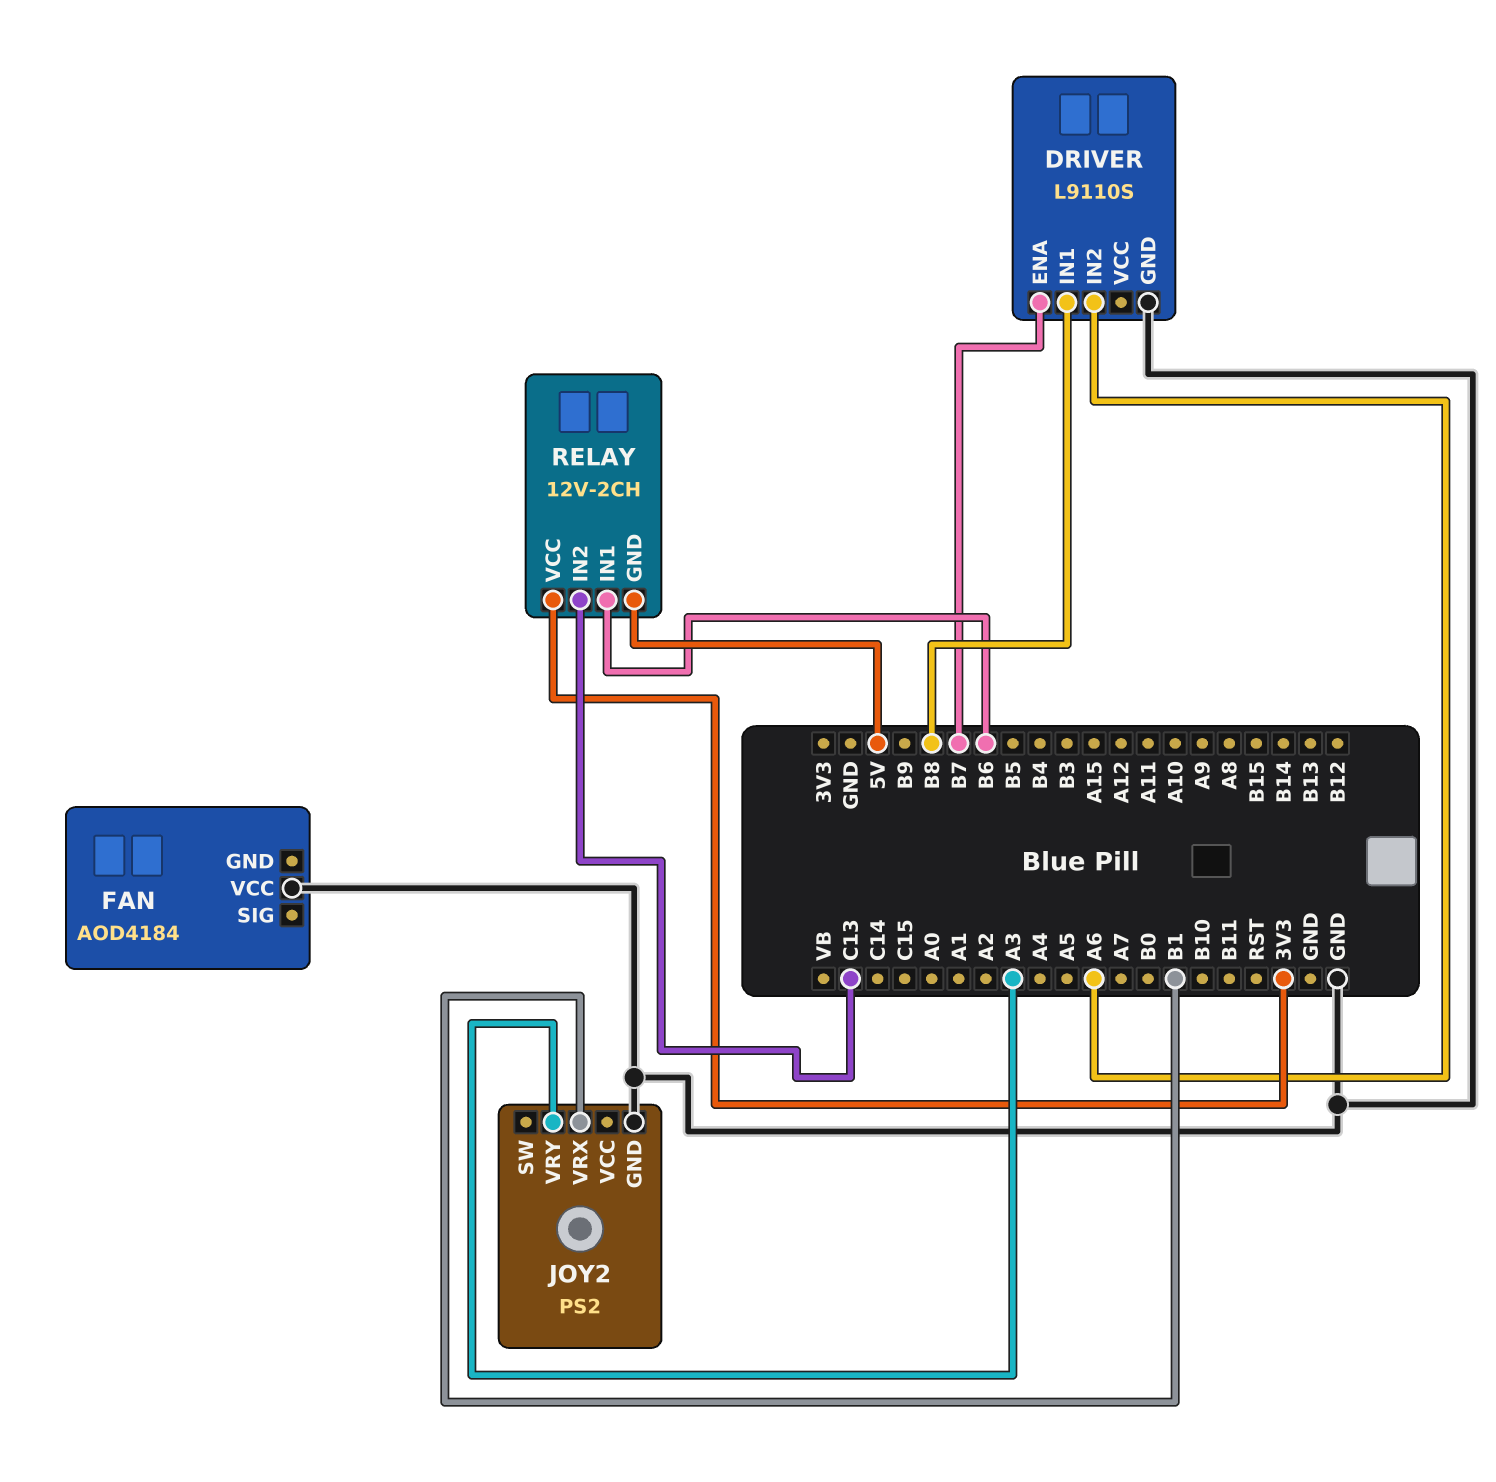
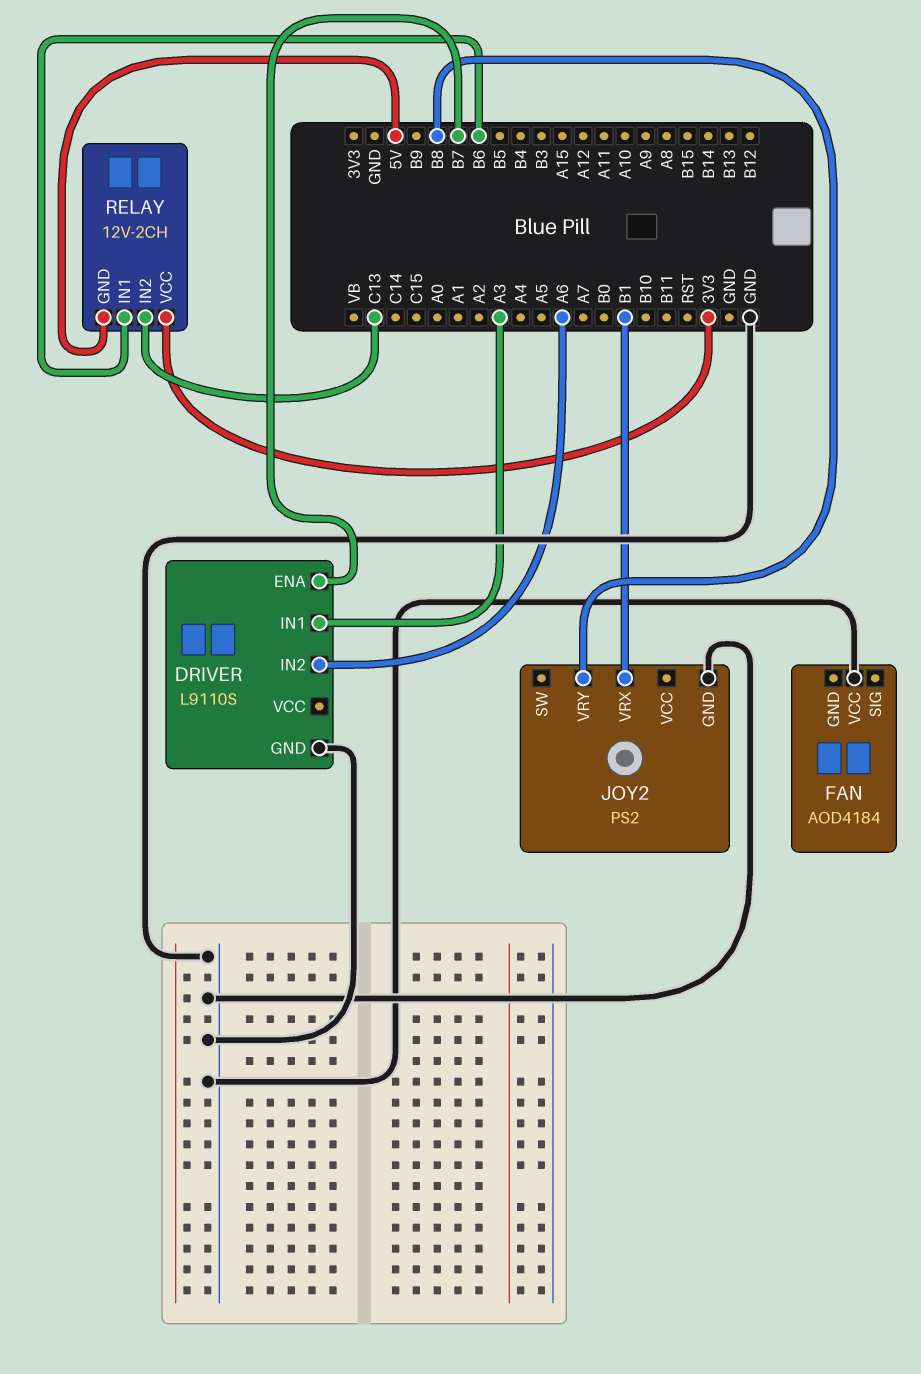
DRIVER pin IN1: B8 -> A3
JOY2 pin VRY: A3 -> B8

